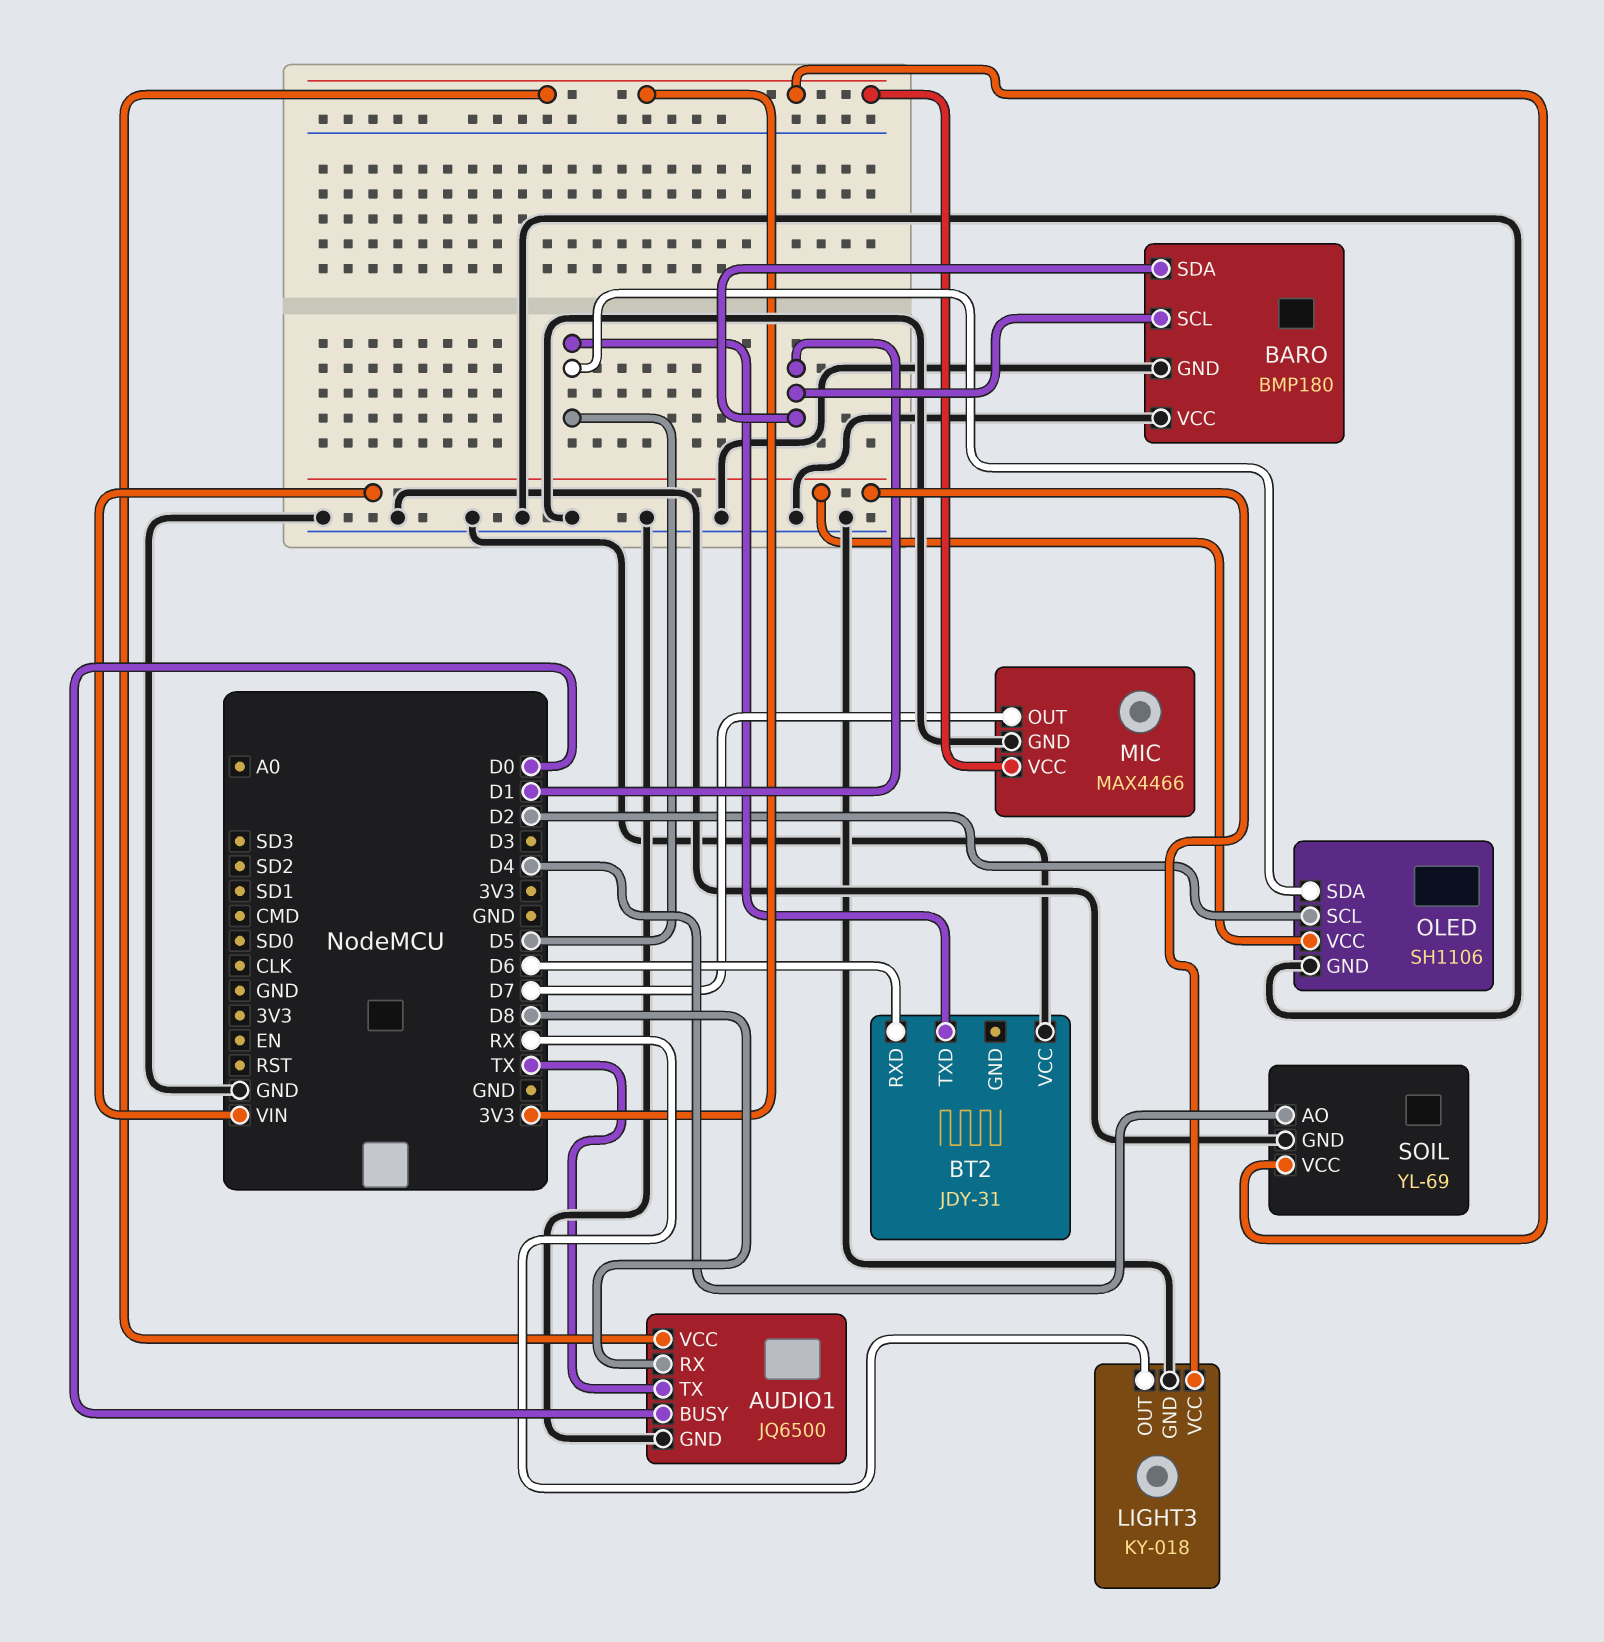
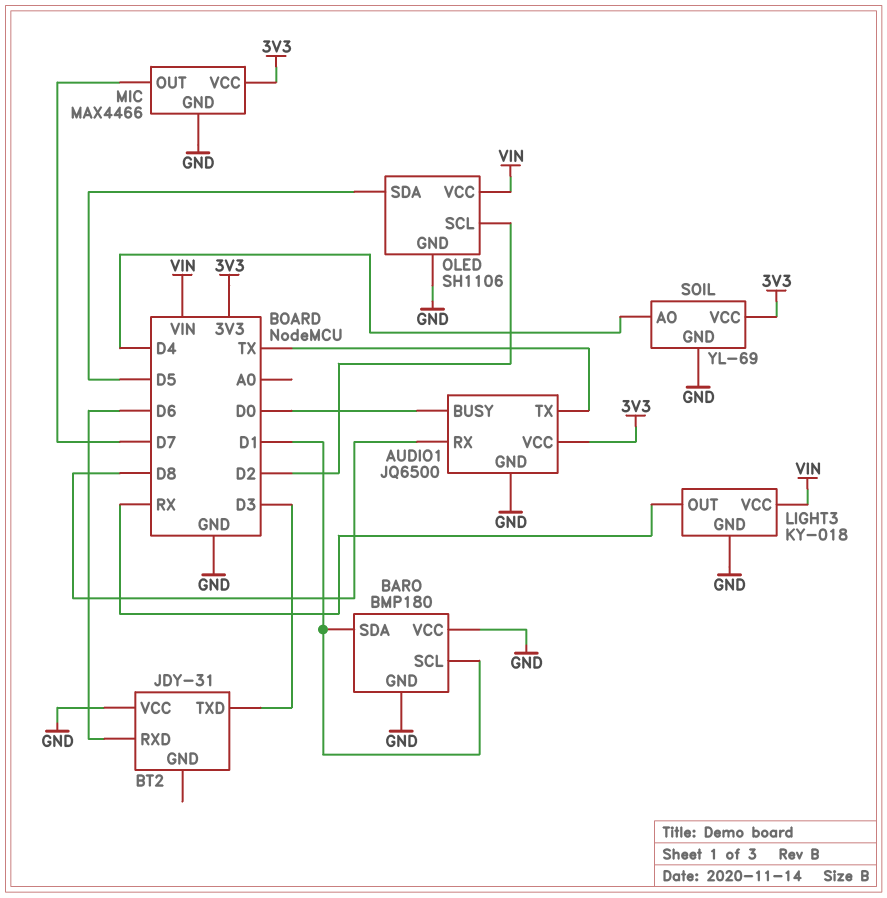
BT2 pin TXD: D5 -> D3

